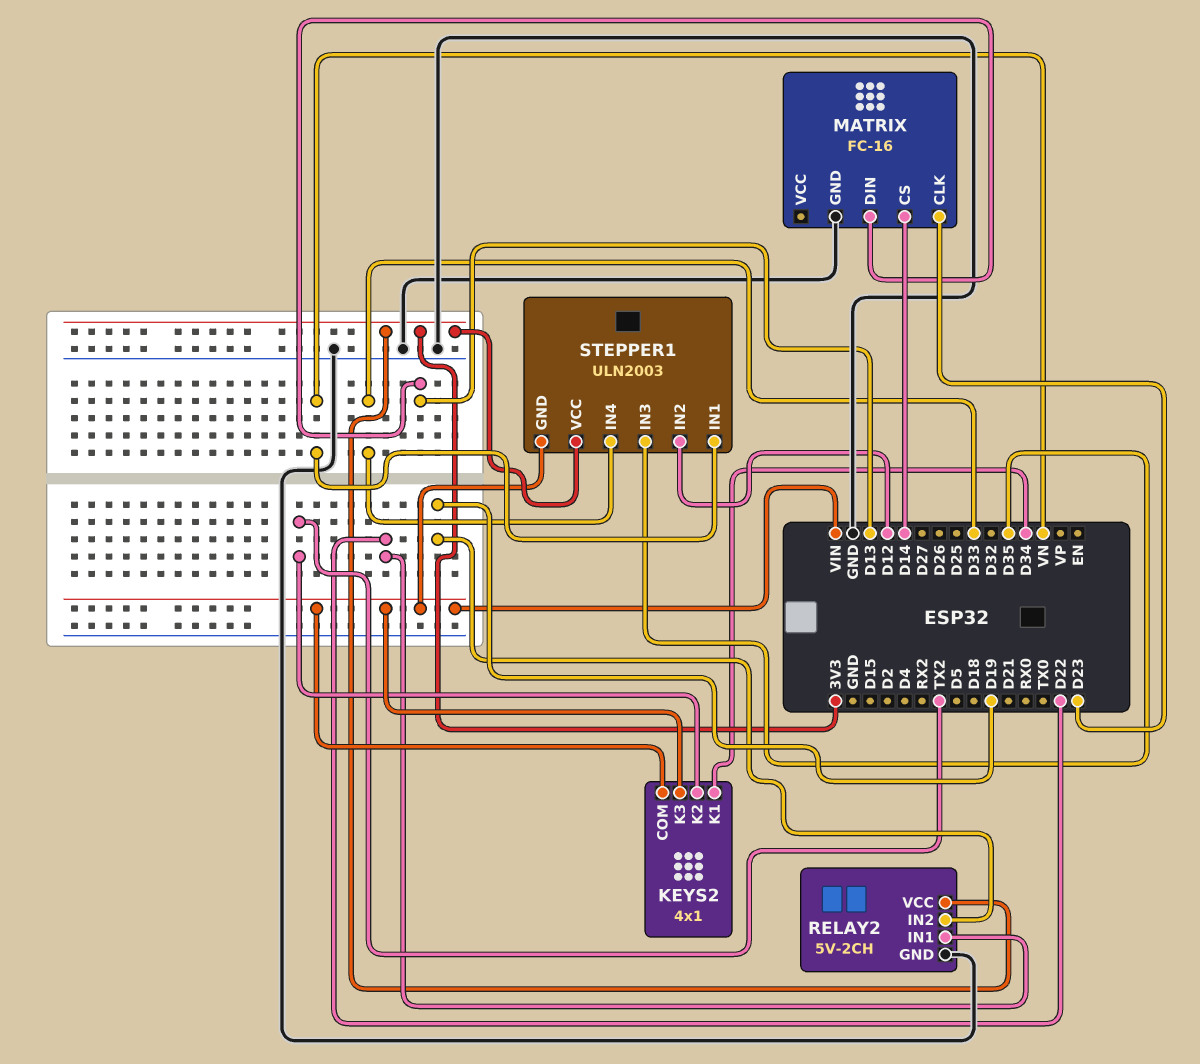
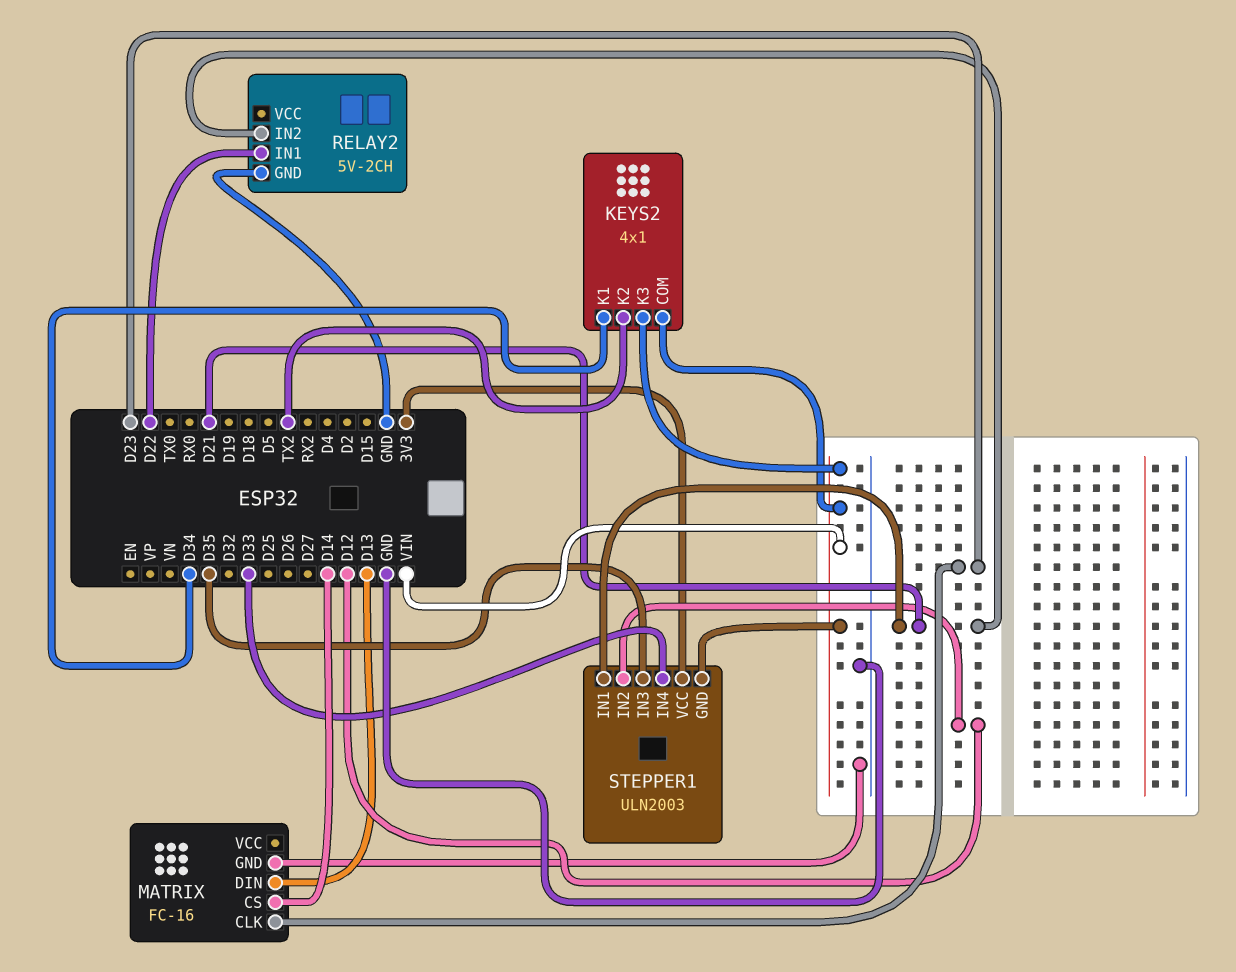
RELAY2 pin IN2: D19 -> D21
RELAY2 pin VCC: 3V3 -> none
STEPPER1 pin IN1: VN -> D21

